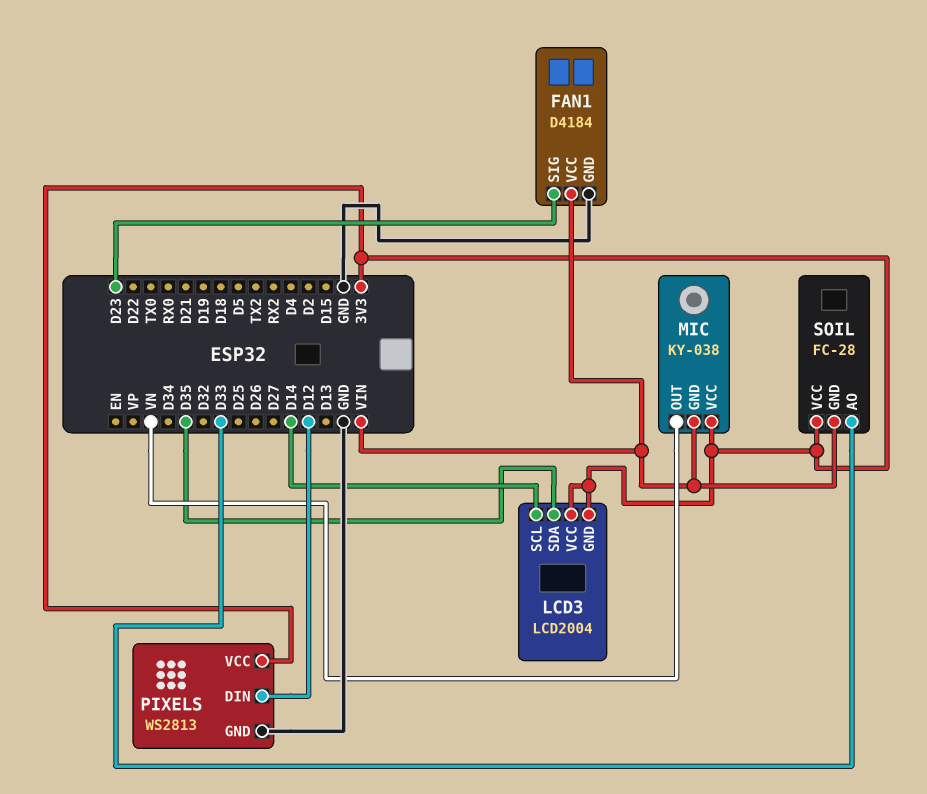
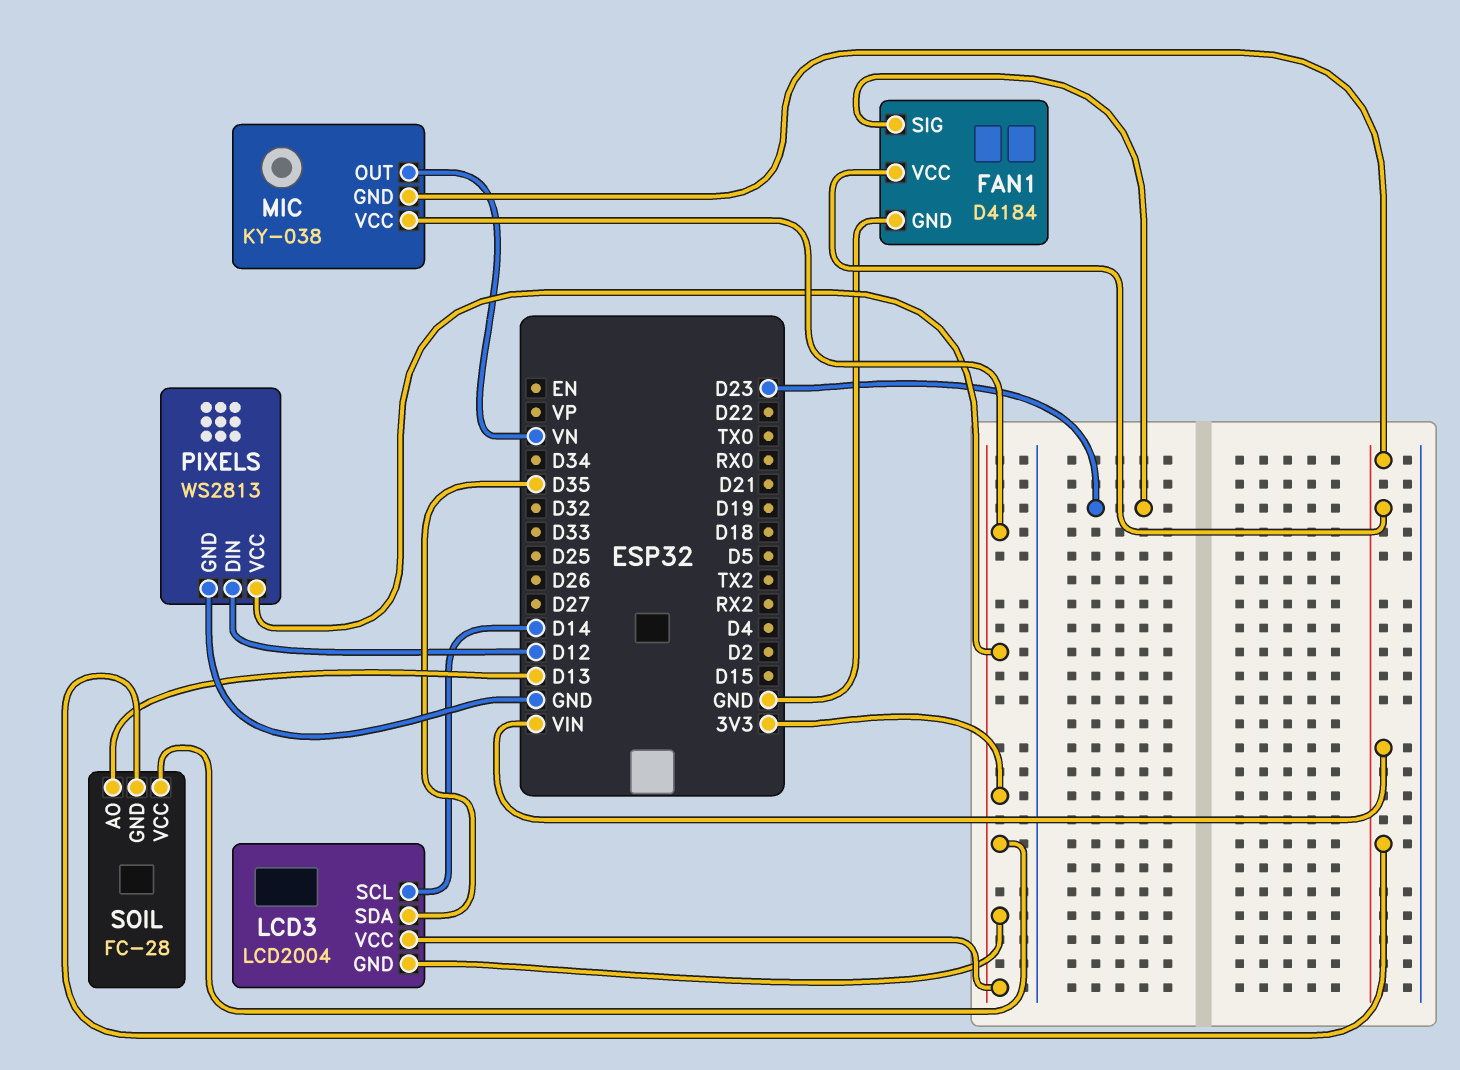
SOIL pin AO: D33 -> D13

